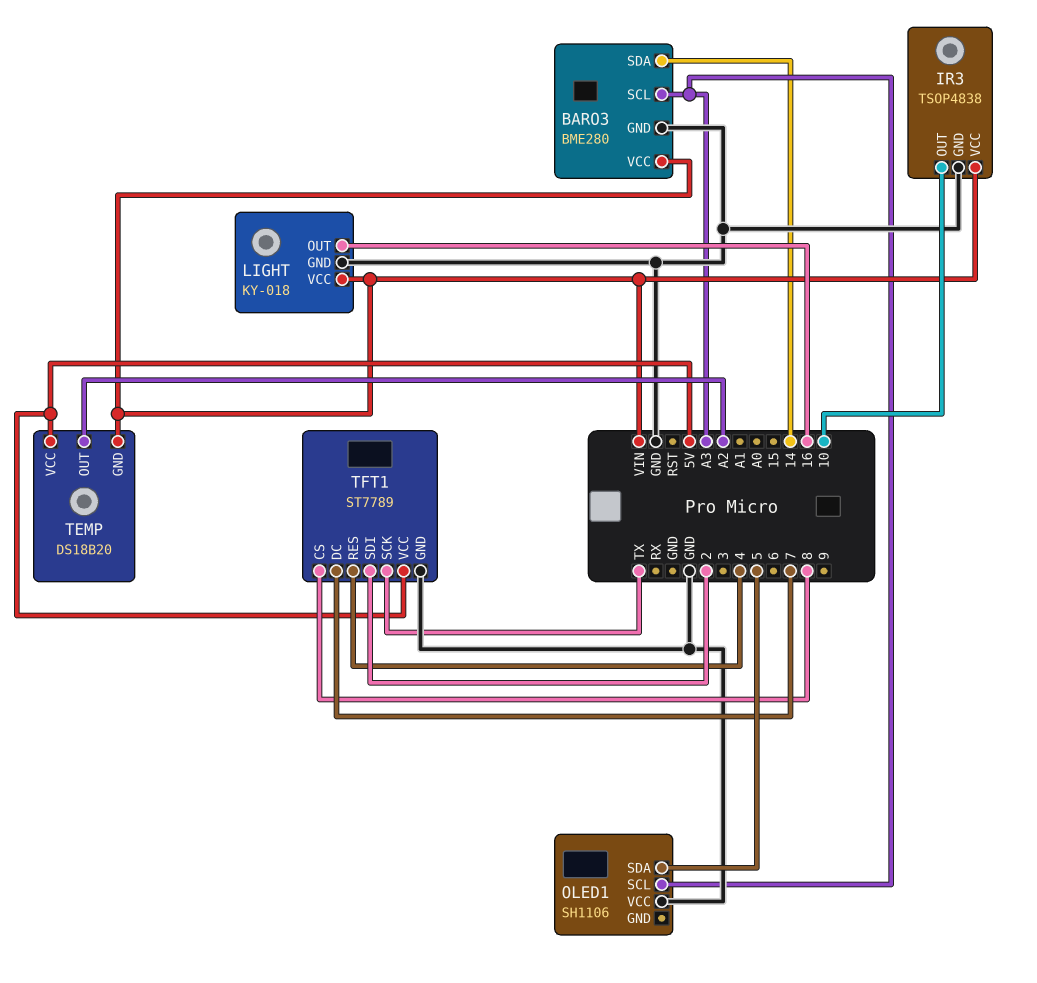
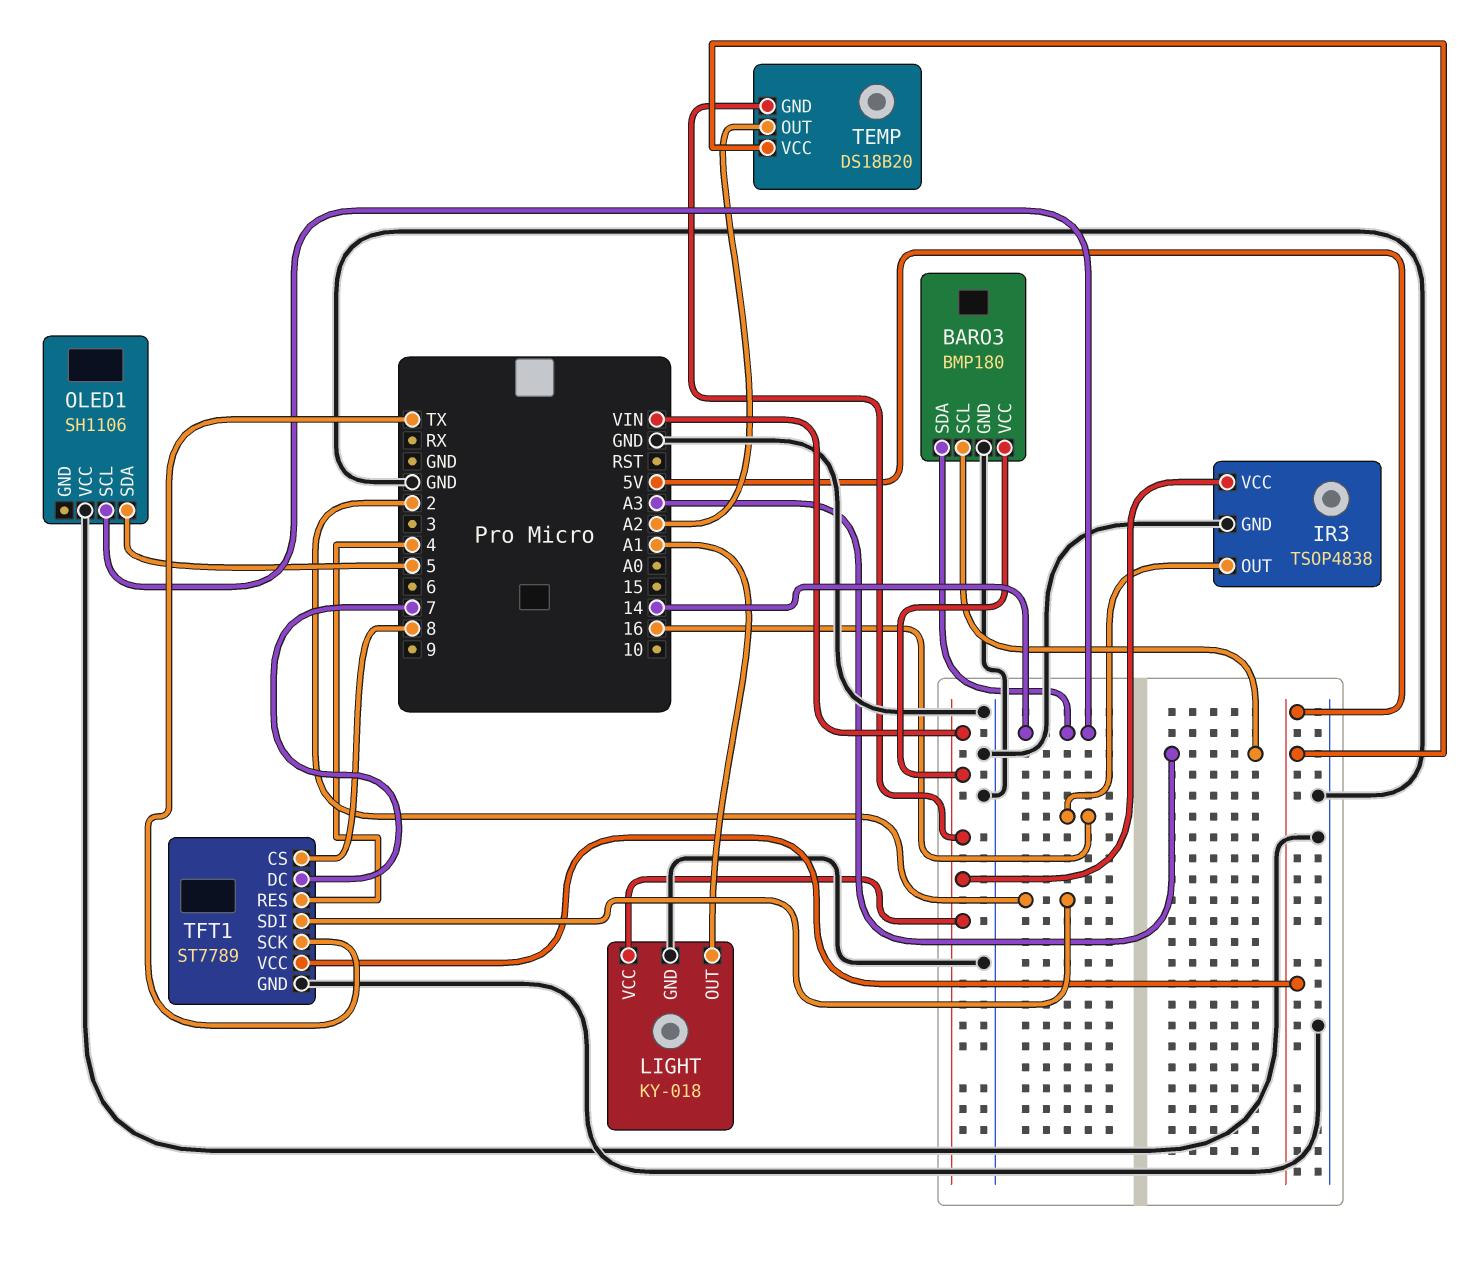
BARO3: BME280 -> BMP180
IR3 pin OUT: 10 -> 16
LIGHT pin OUT: 16 -> A1
OLED1 pin SCL: A3 -> 14

